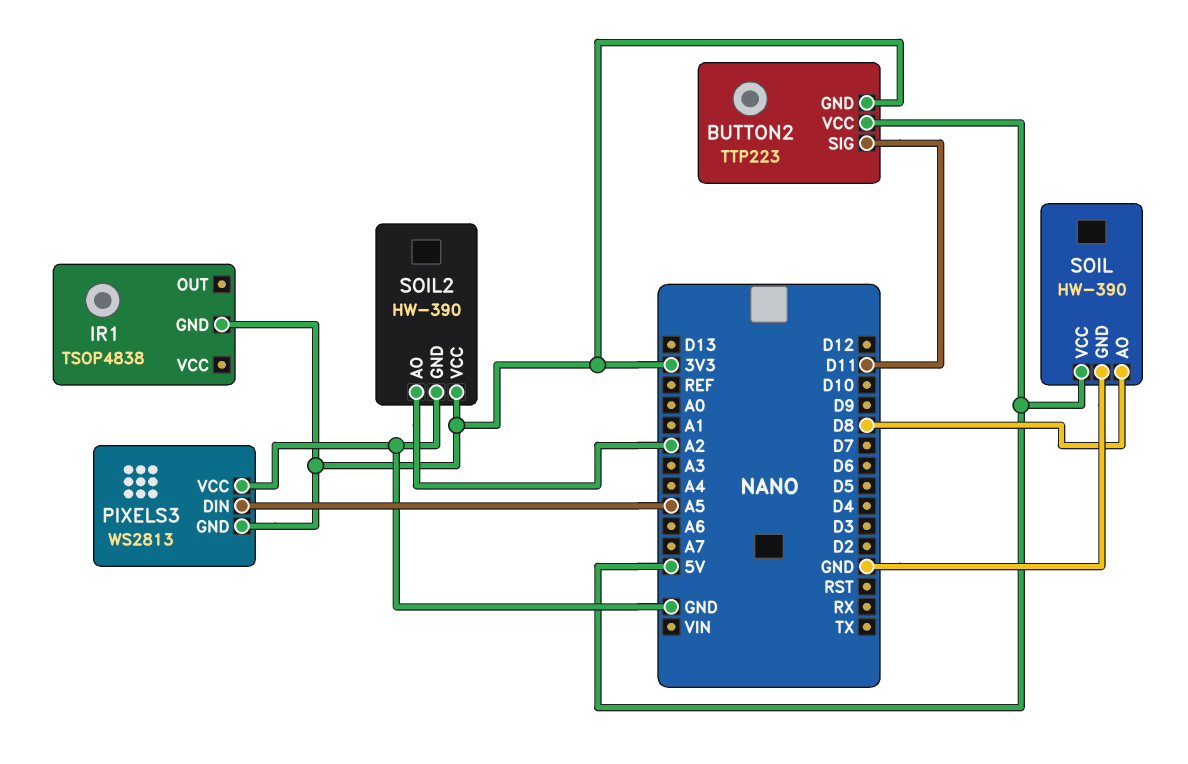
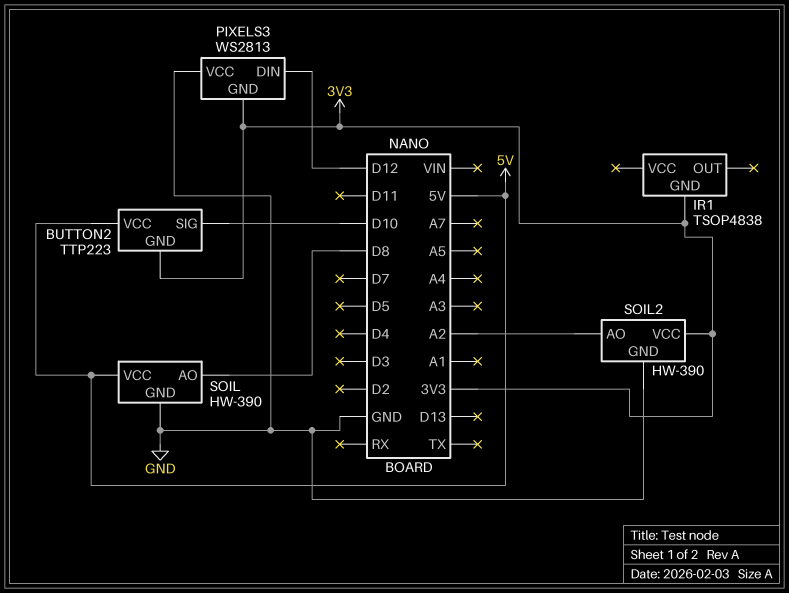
BUTTON2 pin SIG: D11 -> D10
PIXELS3 pin DIN: A5 -> D12

